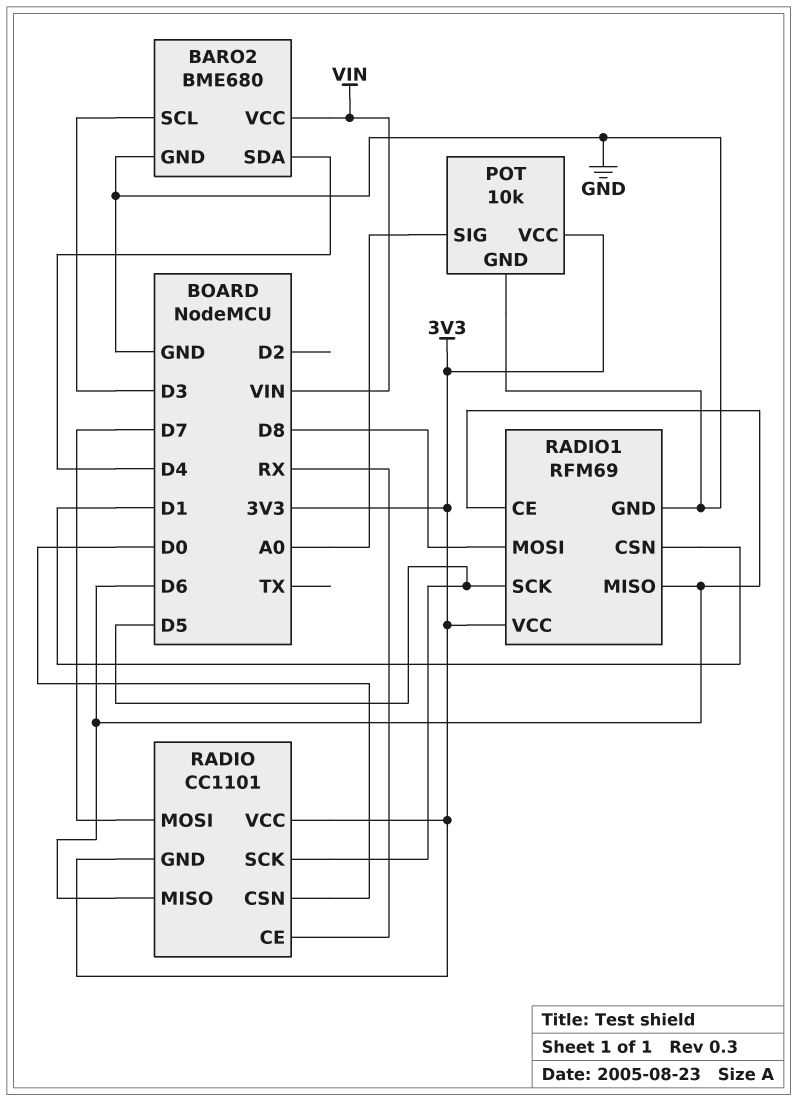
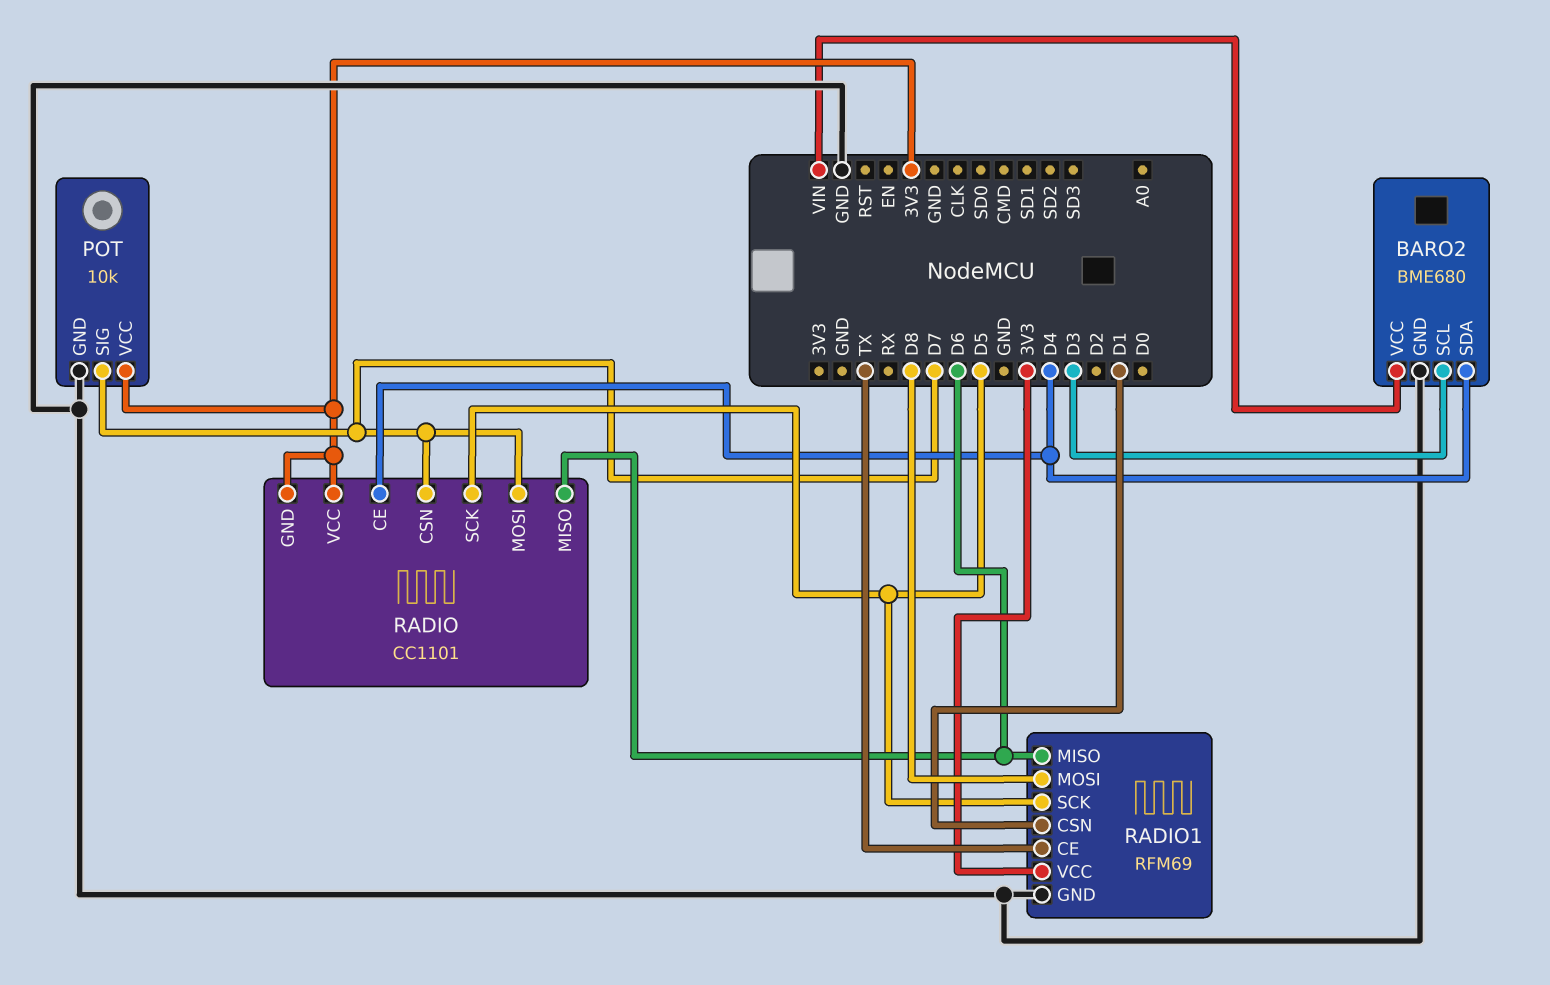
POT pin SIG: A0 -> D7
RADIO pin CE: RX -> D4
RADIO pin CSN: D0 -> D7
RADIO1 pin CE: D6 -> TX

